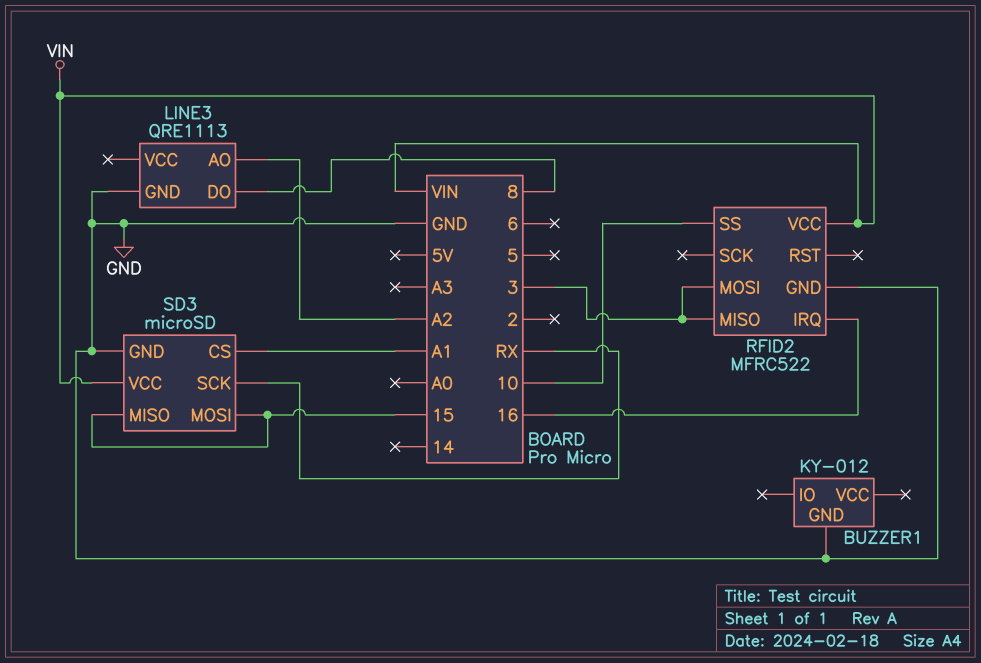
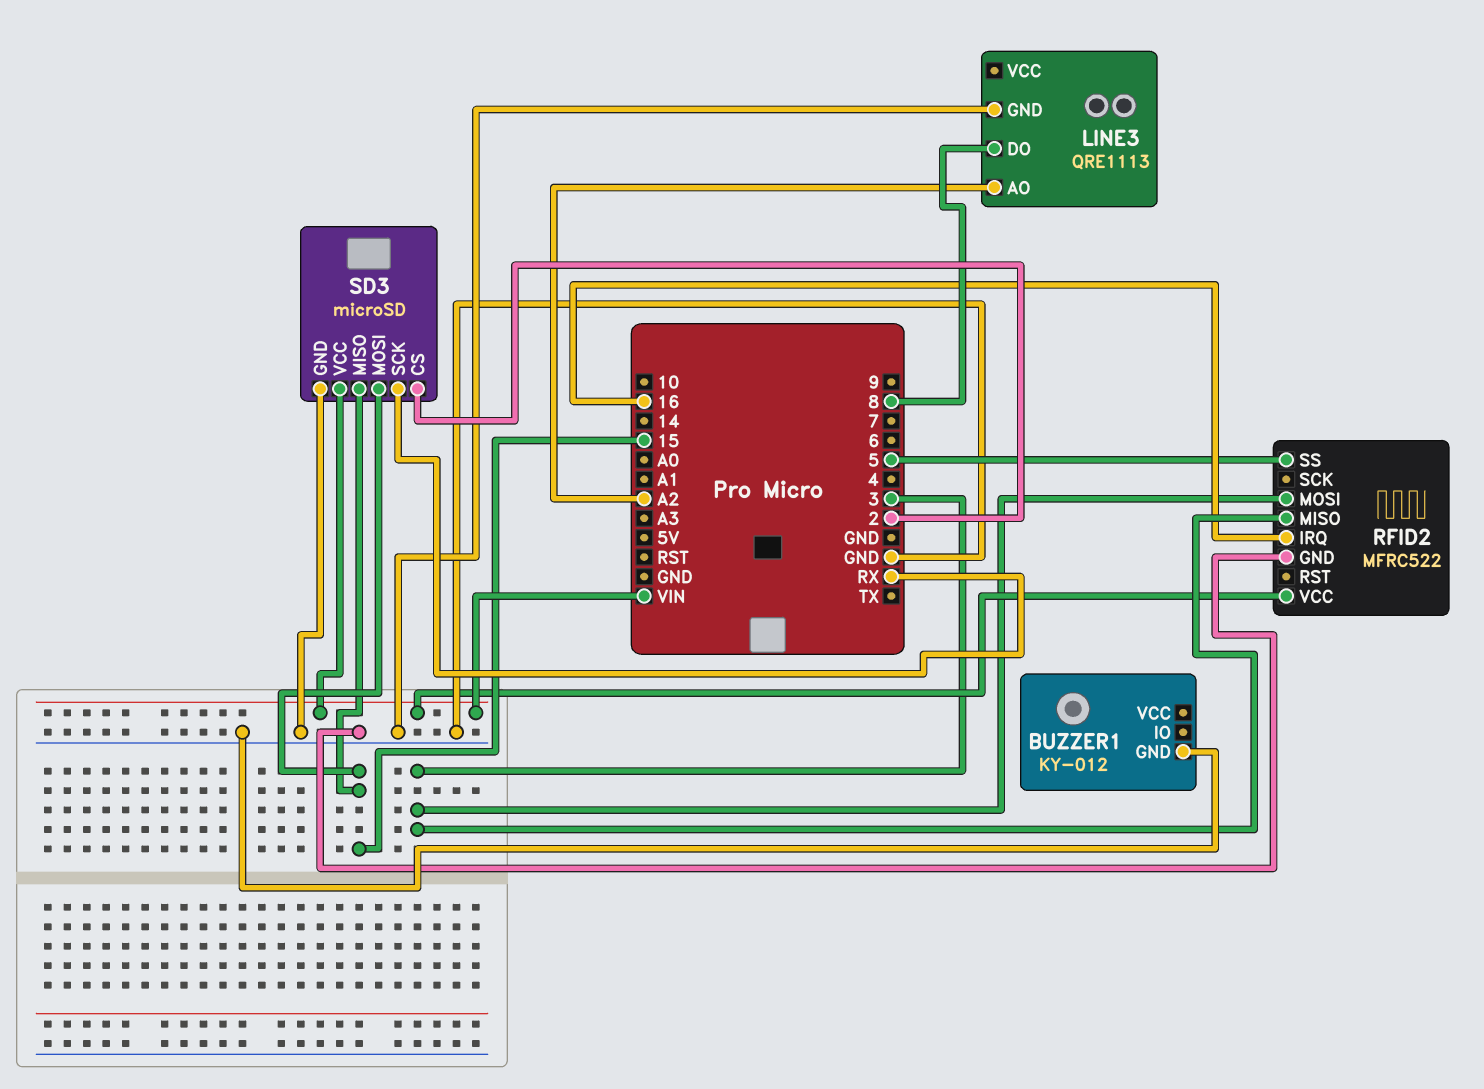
RFID2 pin SS: 10 -> 5
SD3 pin CS: A1 -> 2

